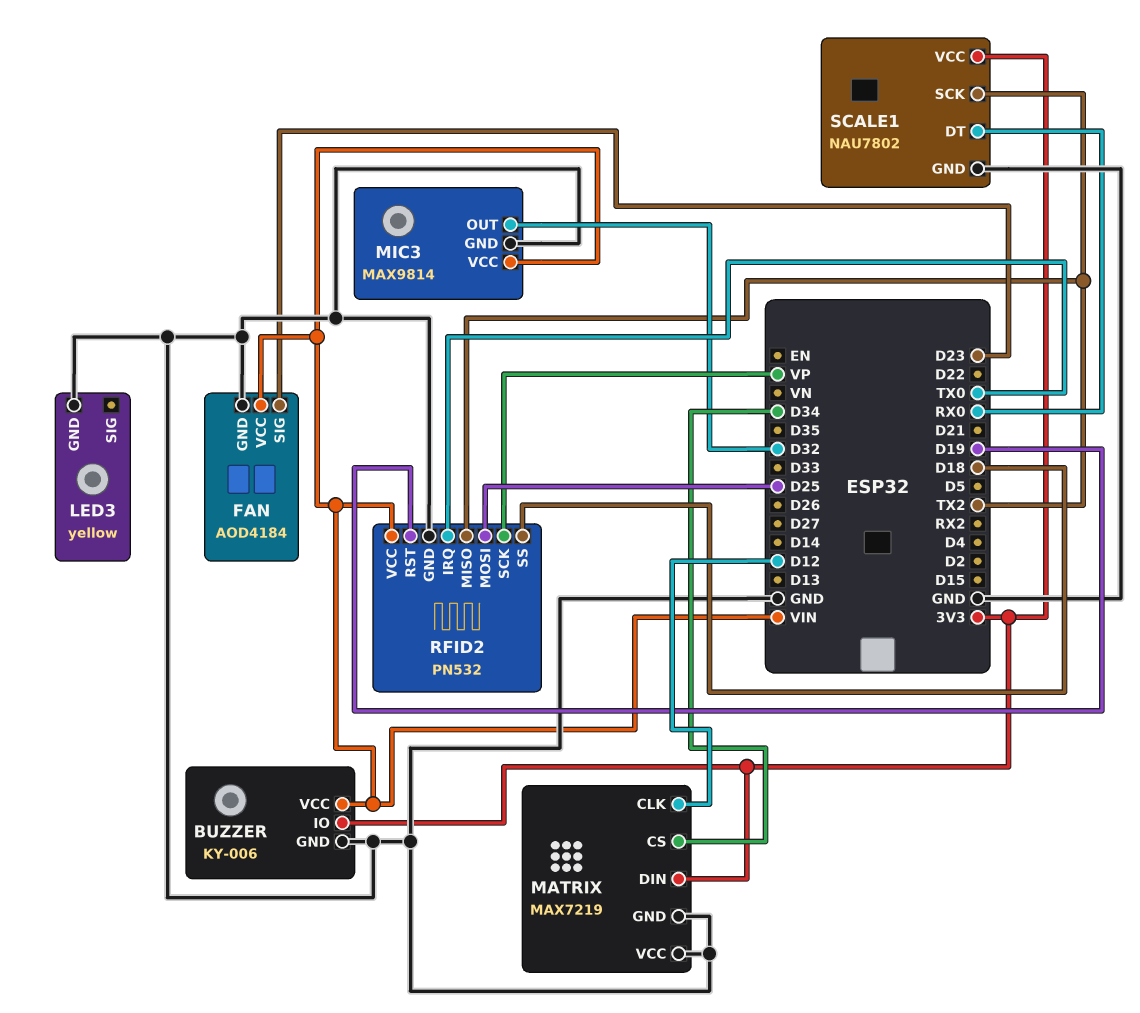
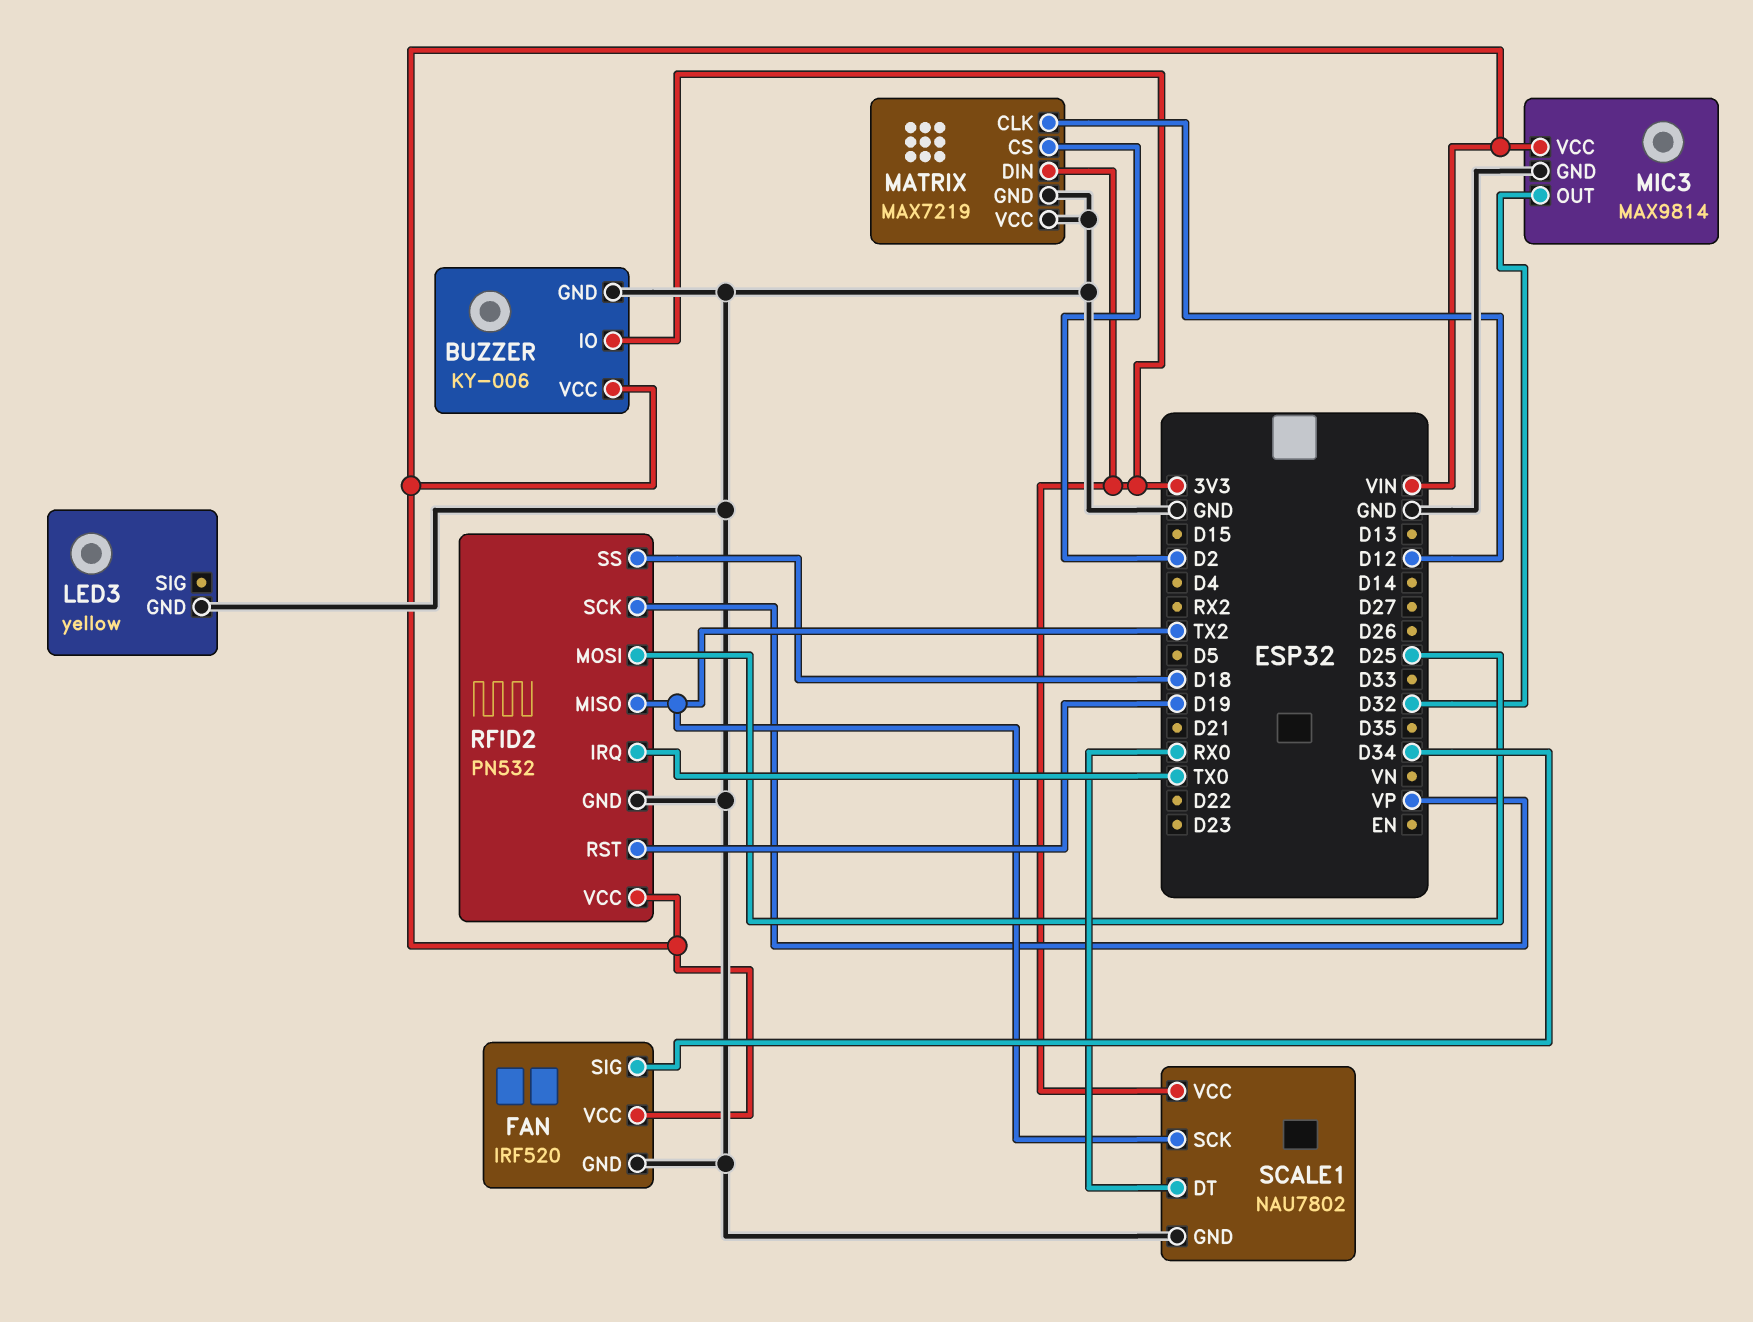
FAN: AOD4184 -> IRF520
FAN pin SIG: D23 -> D34
MATRIX pin CS: D34 -> D2

